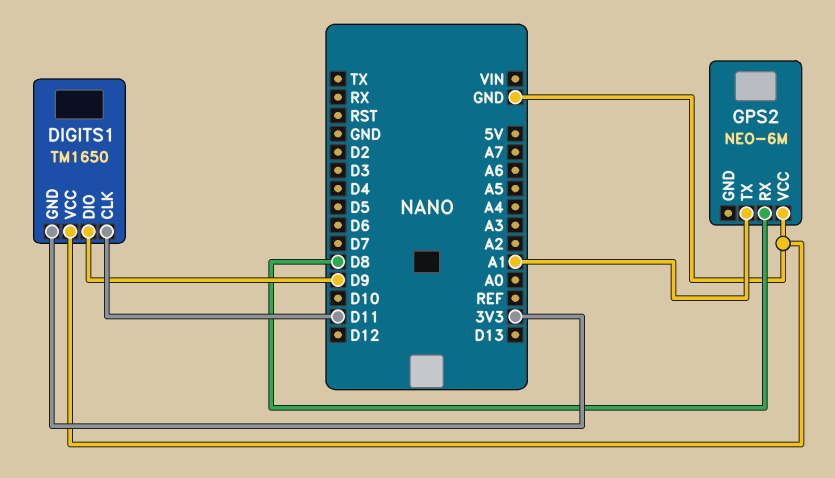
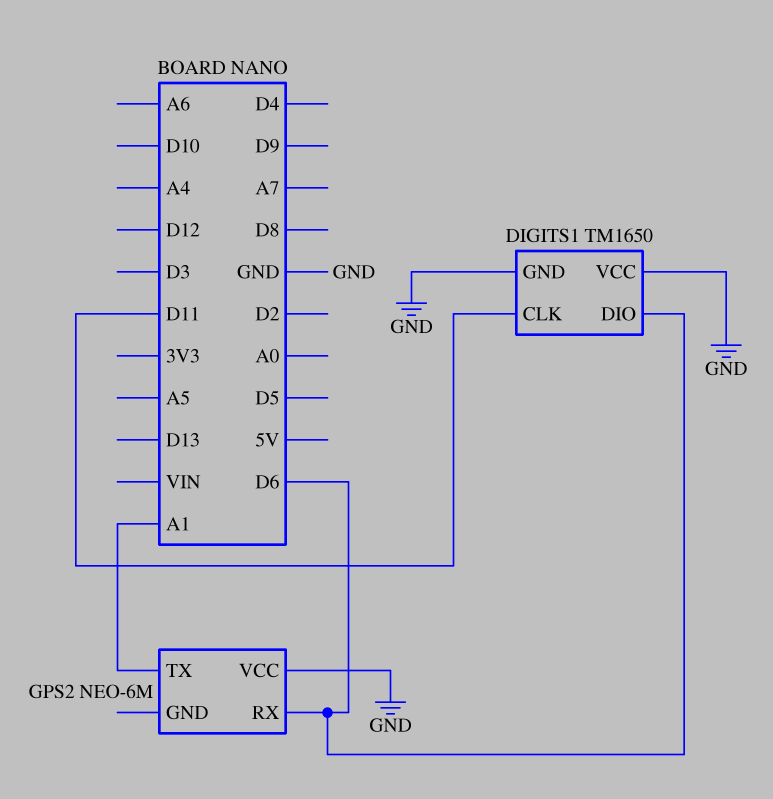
DIGITS1 pin DIO: D9 -> D6
DIGITS1 pin GND: 3V3 -> GND
GPS2 pin RX: D8 -> D6

